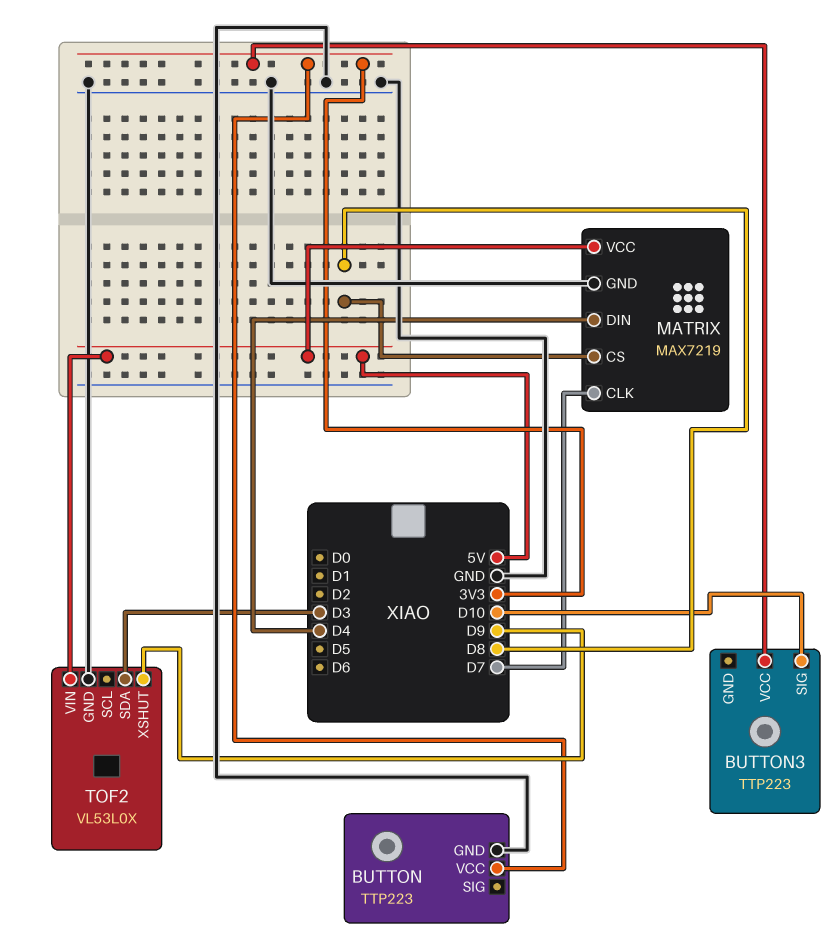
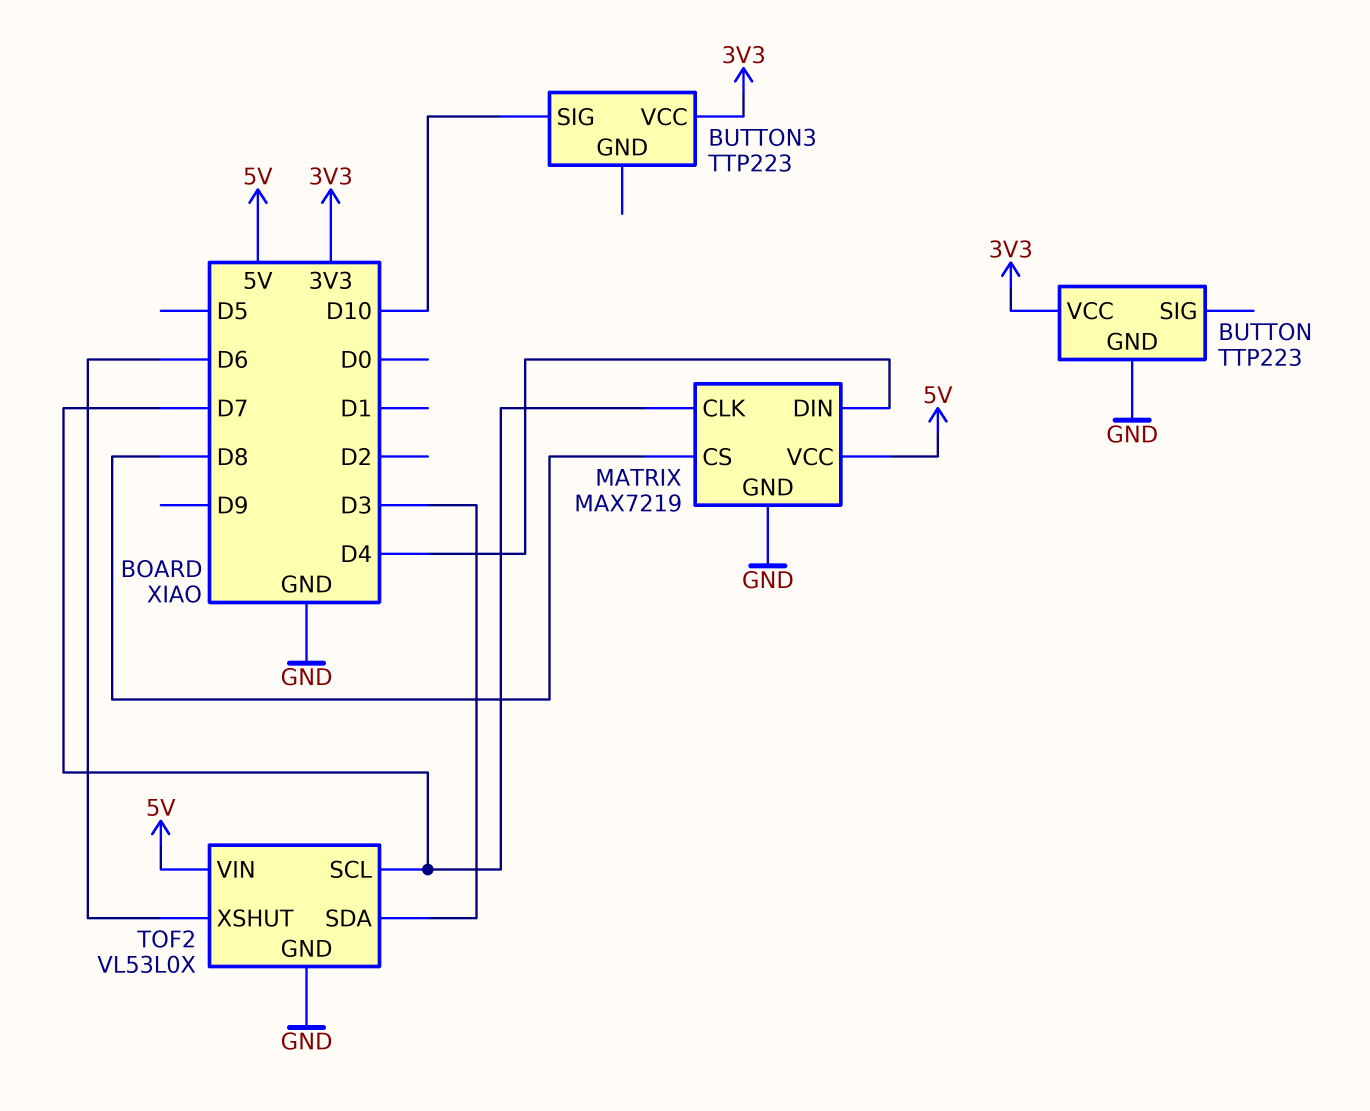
TOF2 pin SCL: none -> D7
TOF2 pin XSHUT: D9 -> D6

